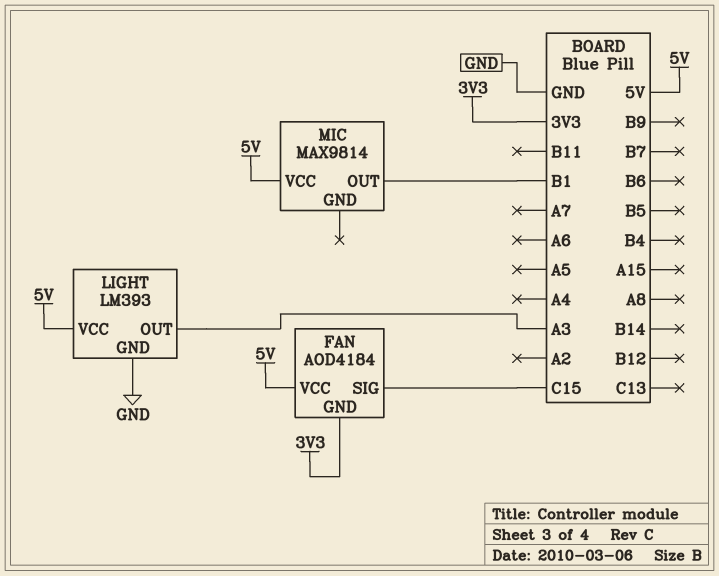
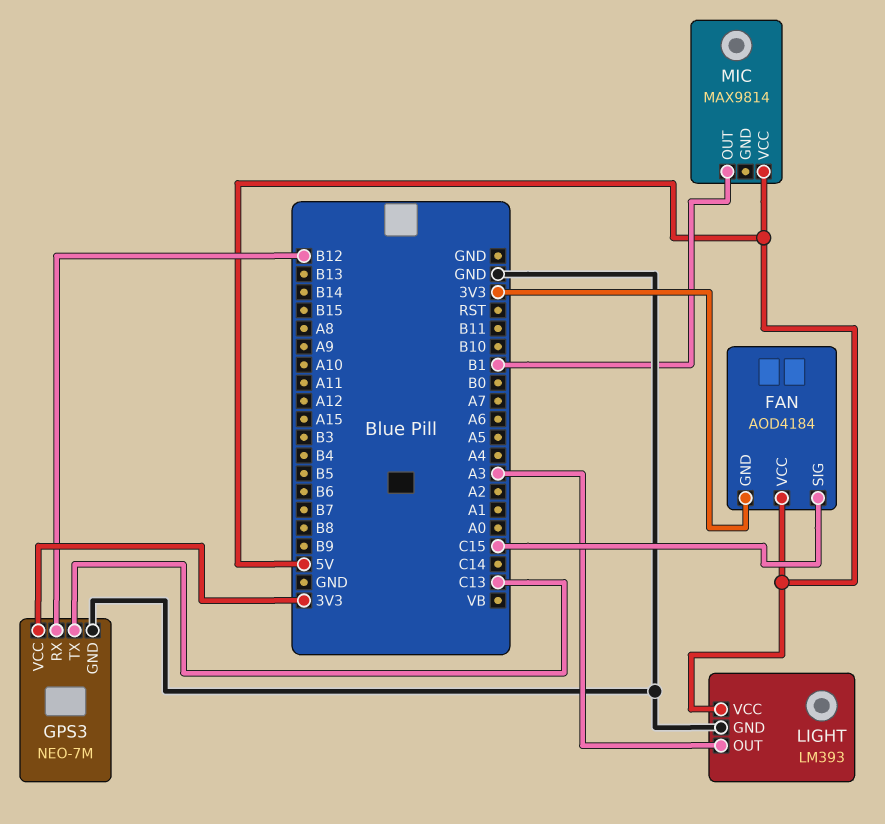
GPS3: none -> NEO-7M
GPS3 pin GND: none -> GND
GPS3 pin RX: none -> B12
GPS3 pin TX: none -> C13
GPS3 pin VCC: none -> 3V3

